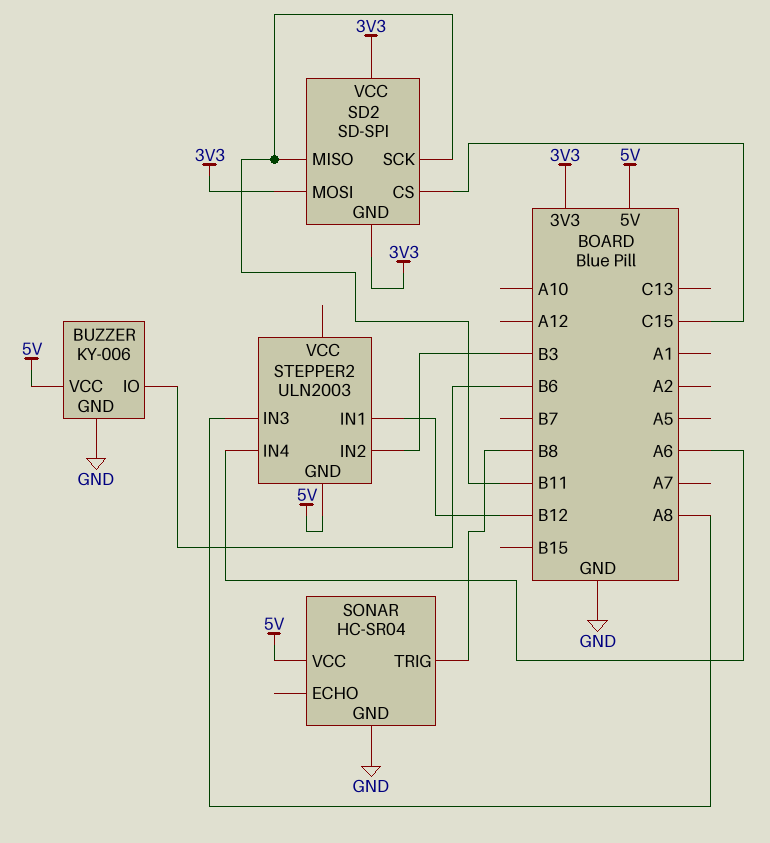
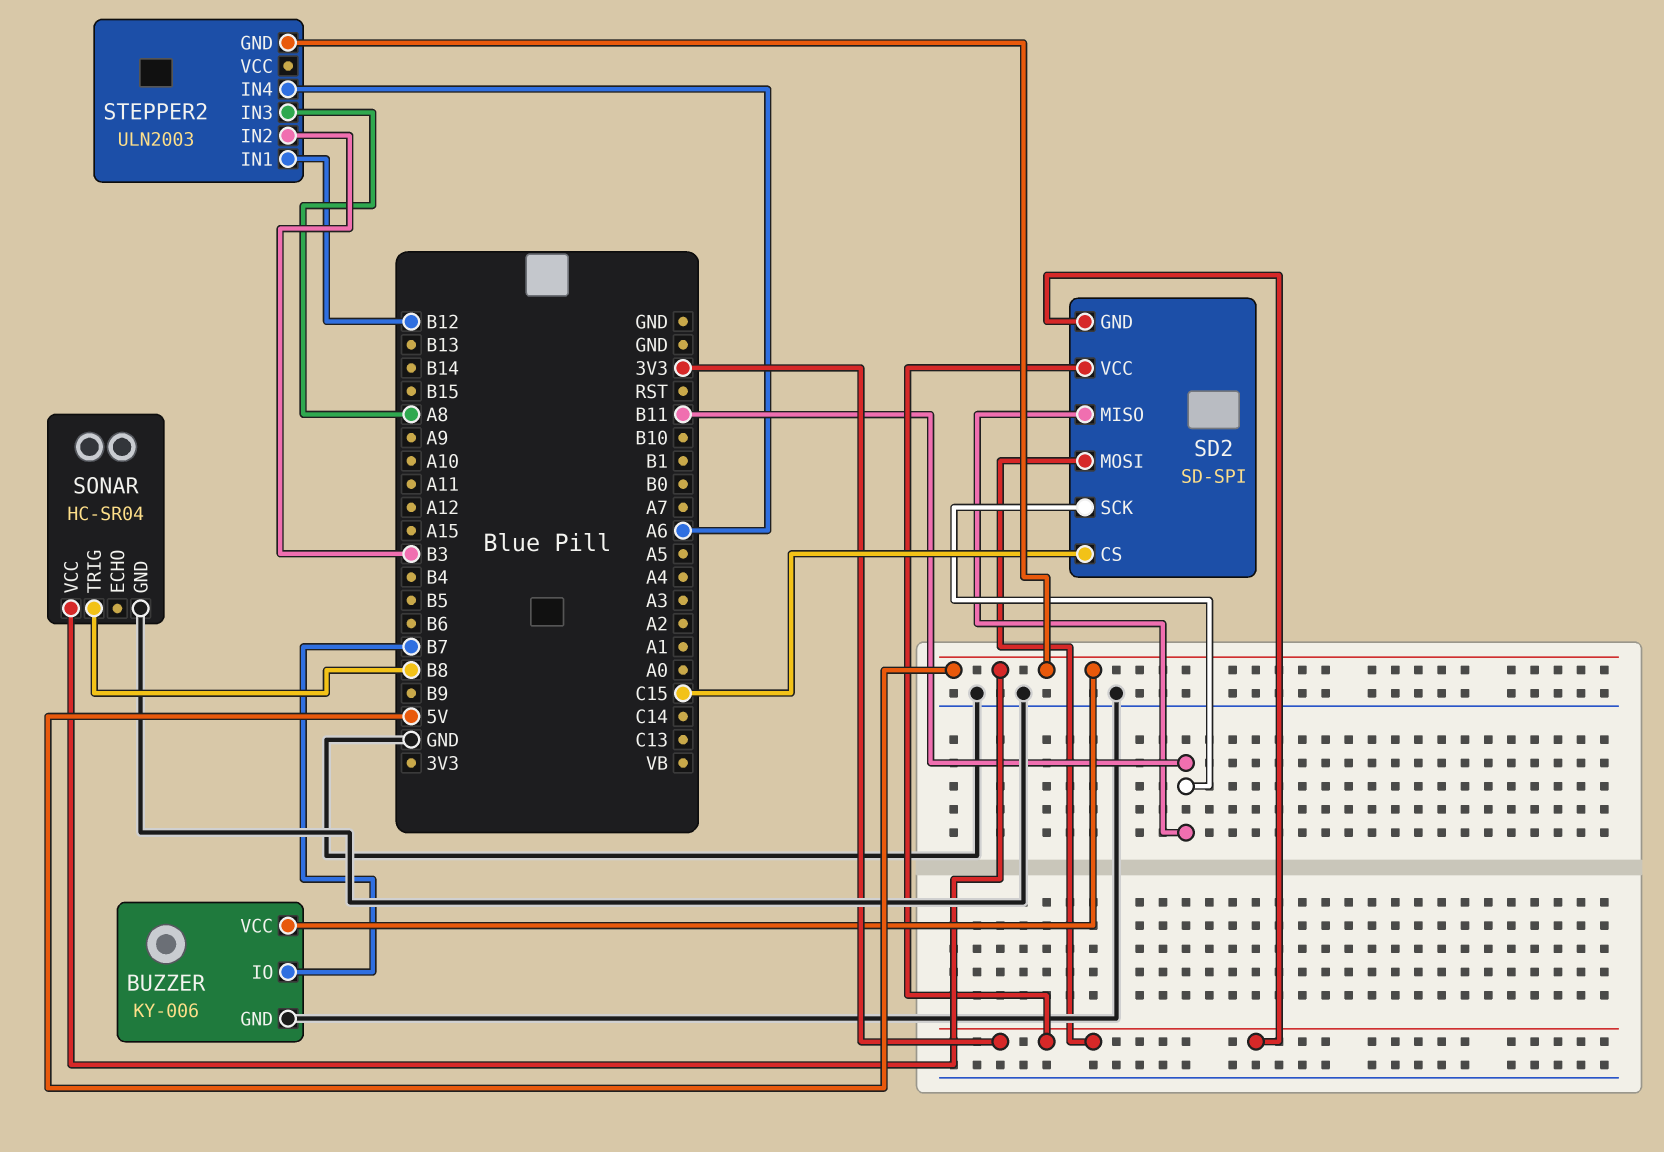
BUZZER pin IO: B6 -> B7

